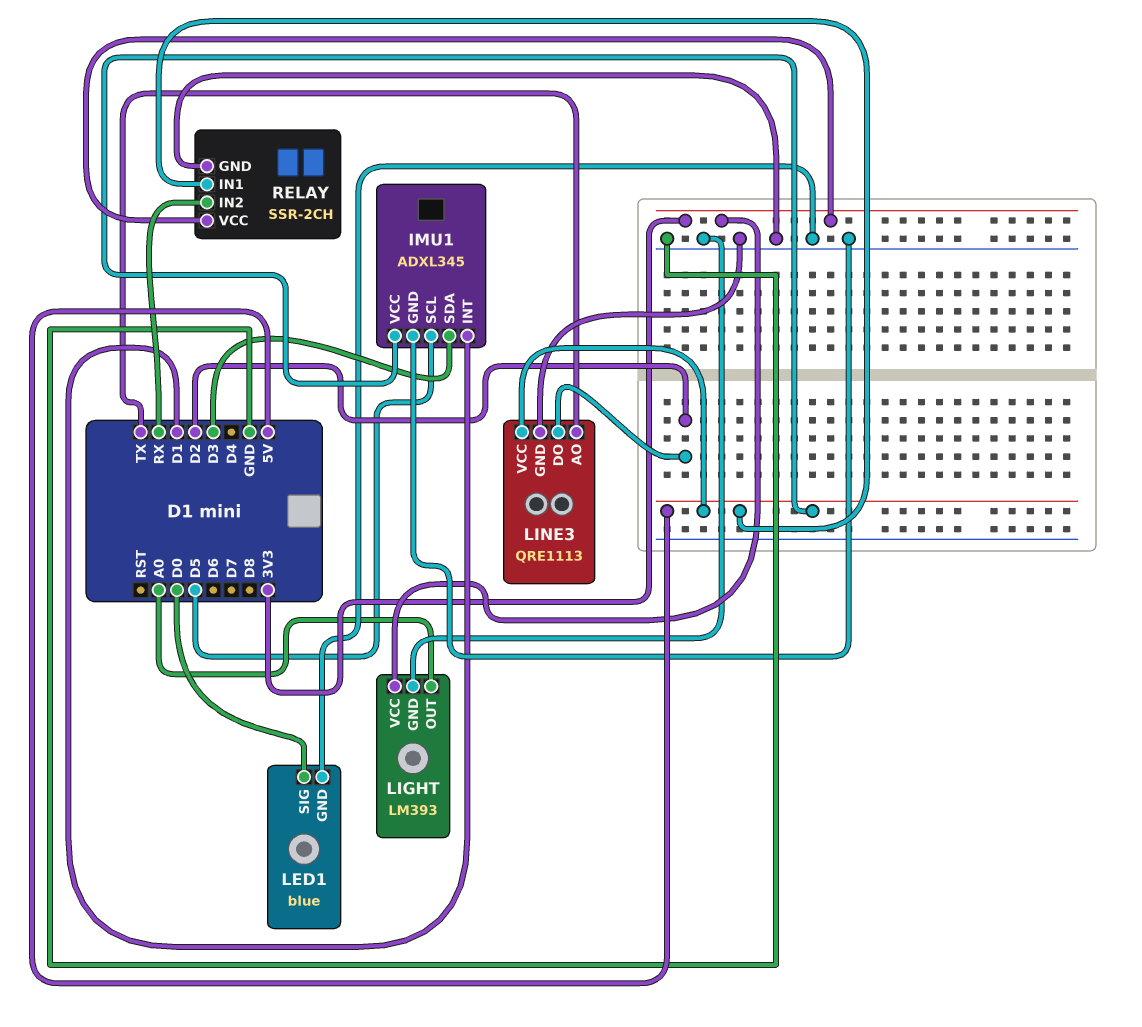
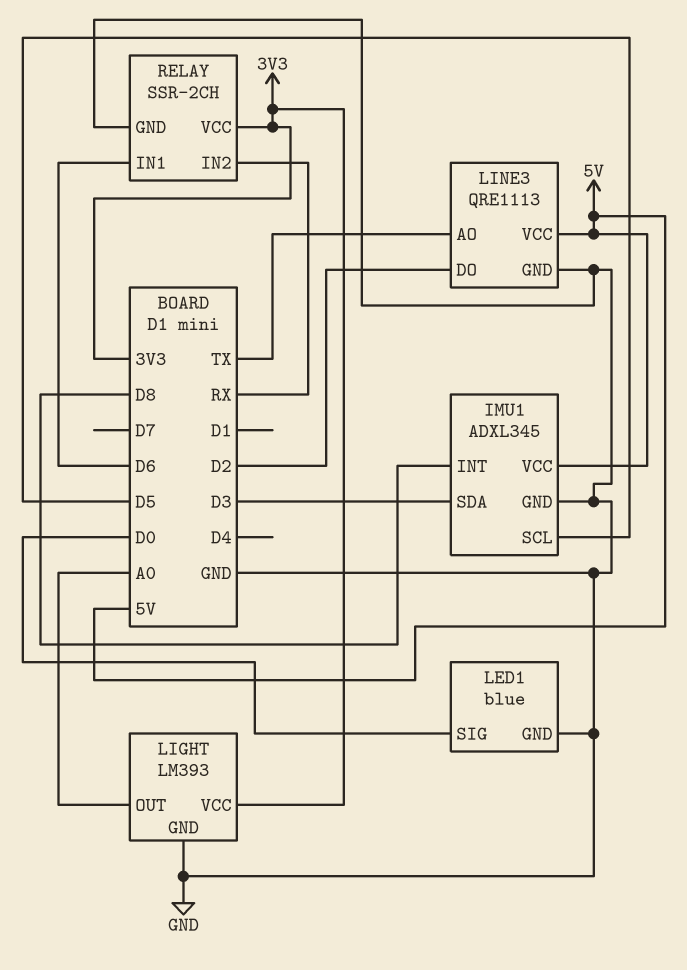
IMU1 pin INT: D1 -> D8
RELAY pin IN1: 5V -> D6

